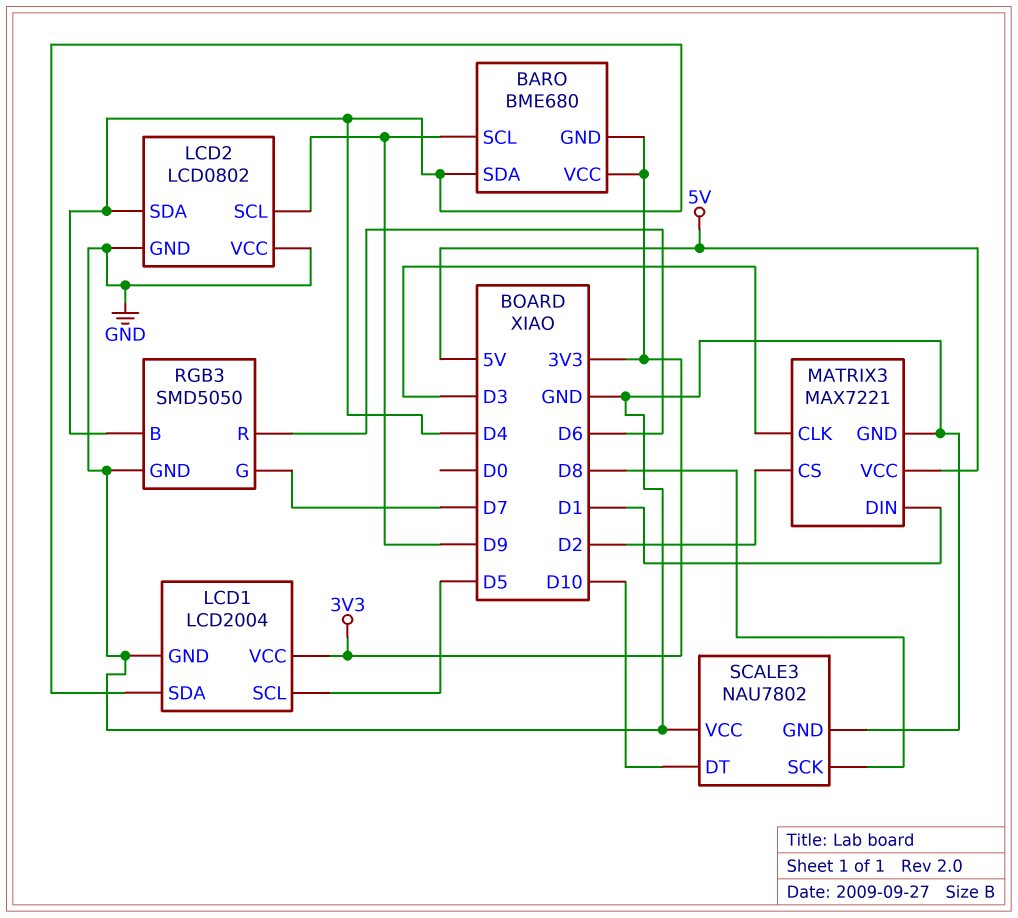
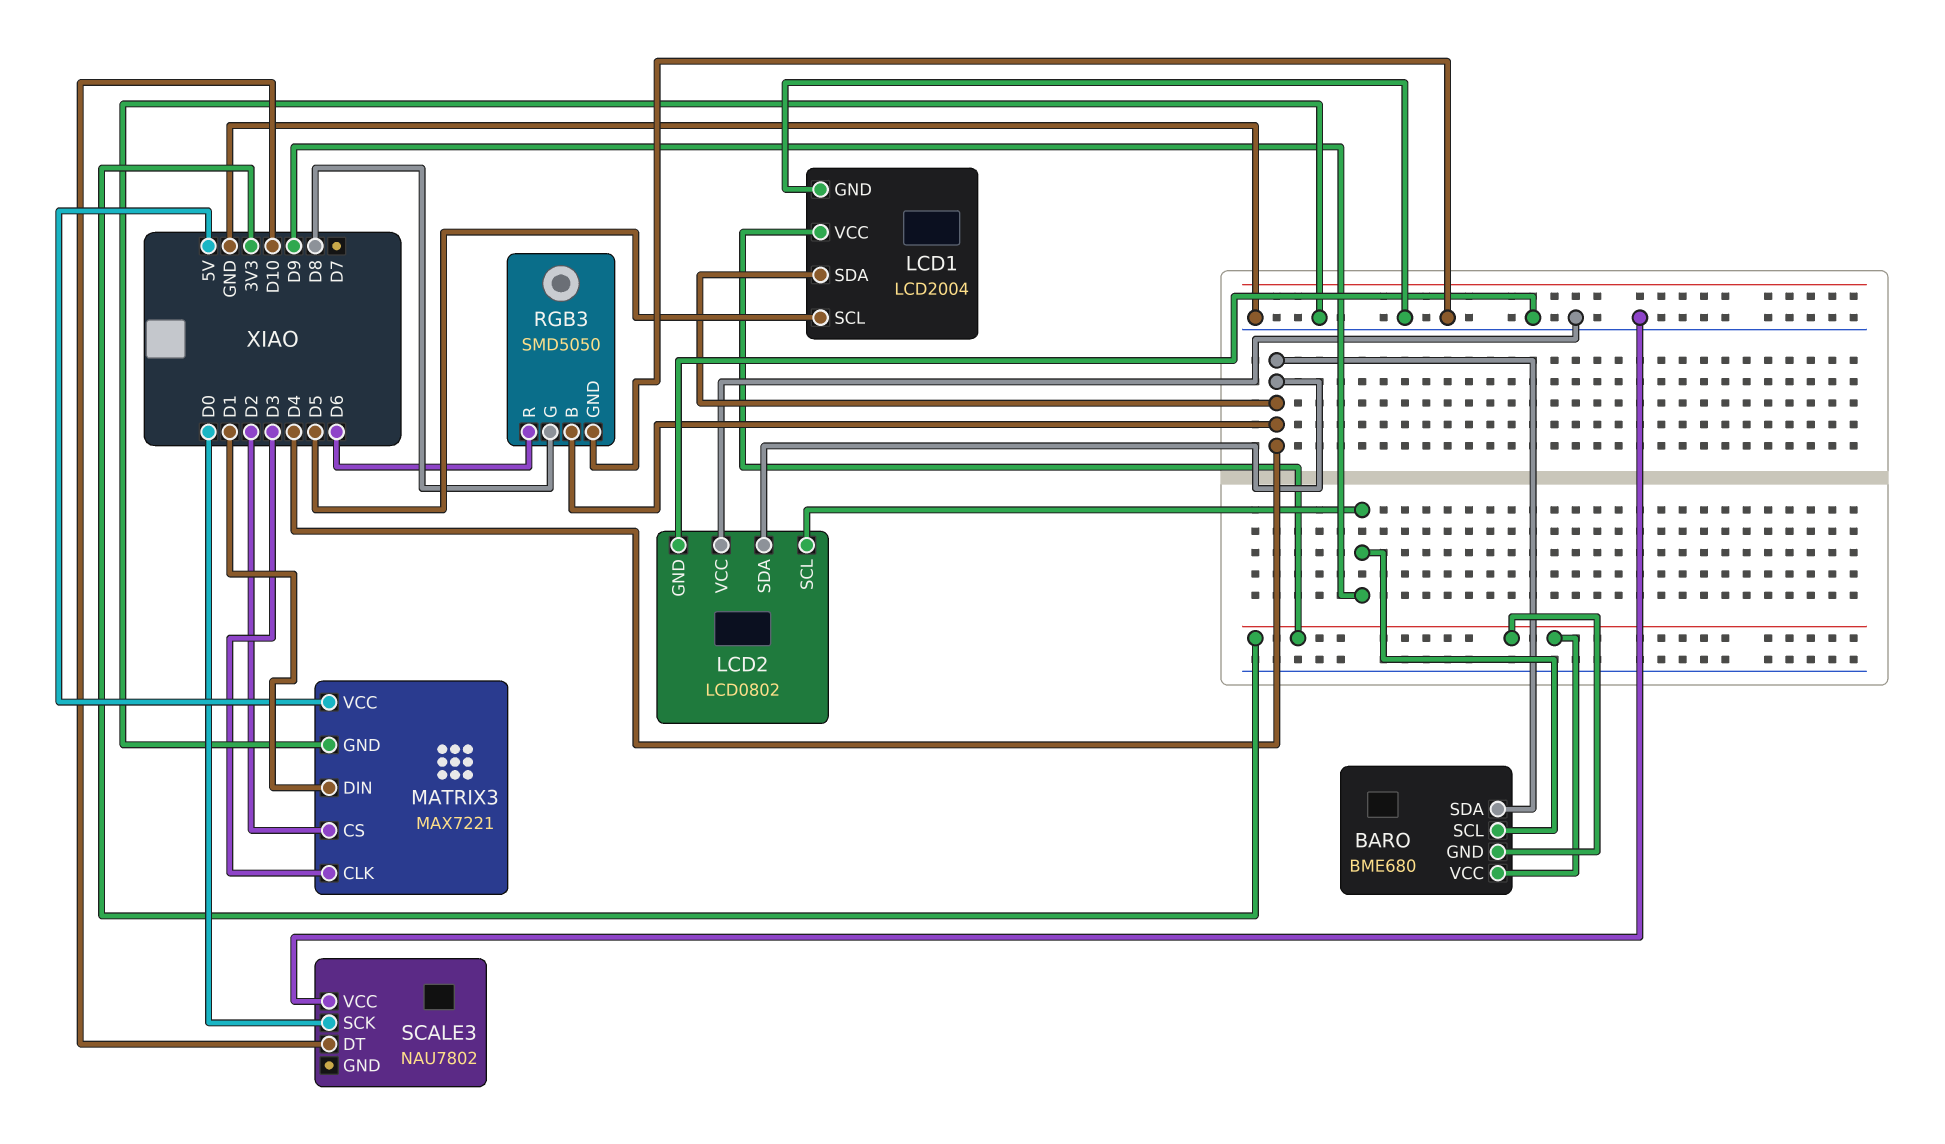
RGB3 pin G: D7 -> D8
SCALE3 pin GND: GND -> none
SCALE3 pin SCK: D8 -> D0

